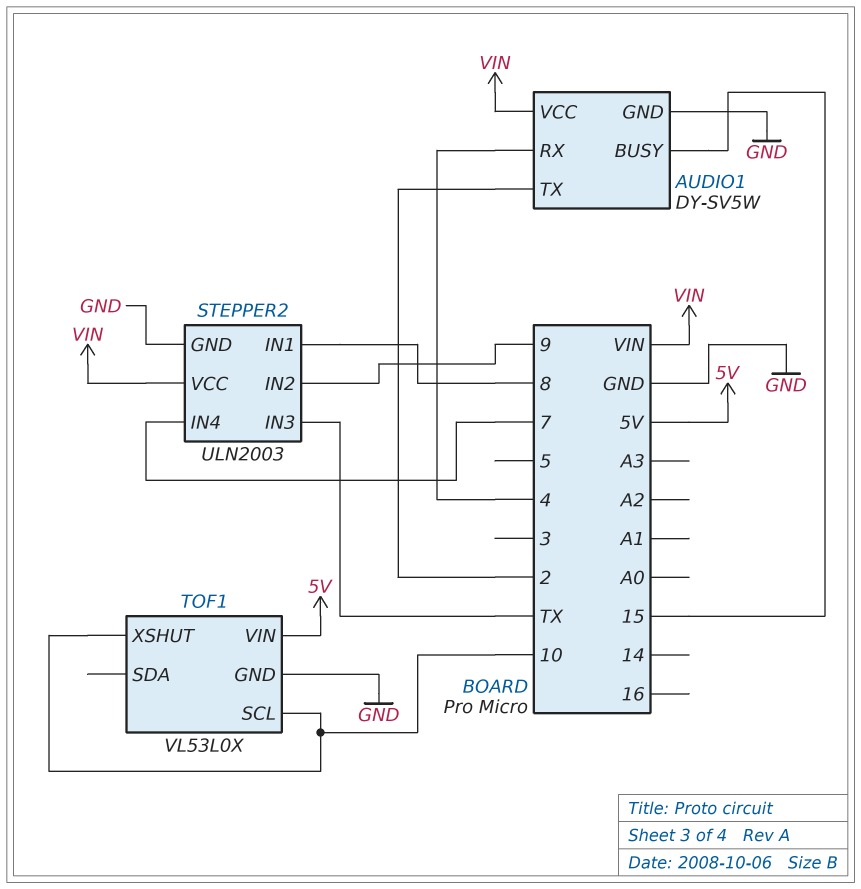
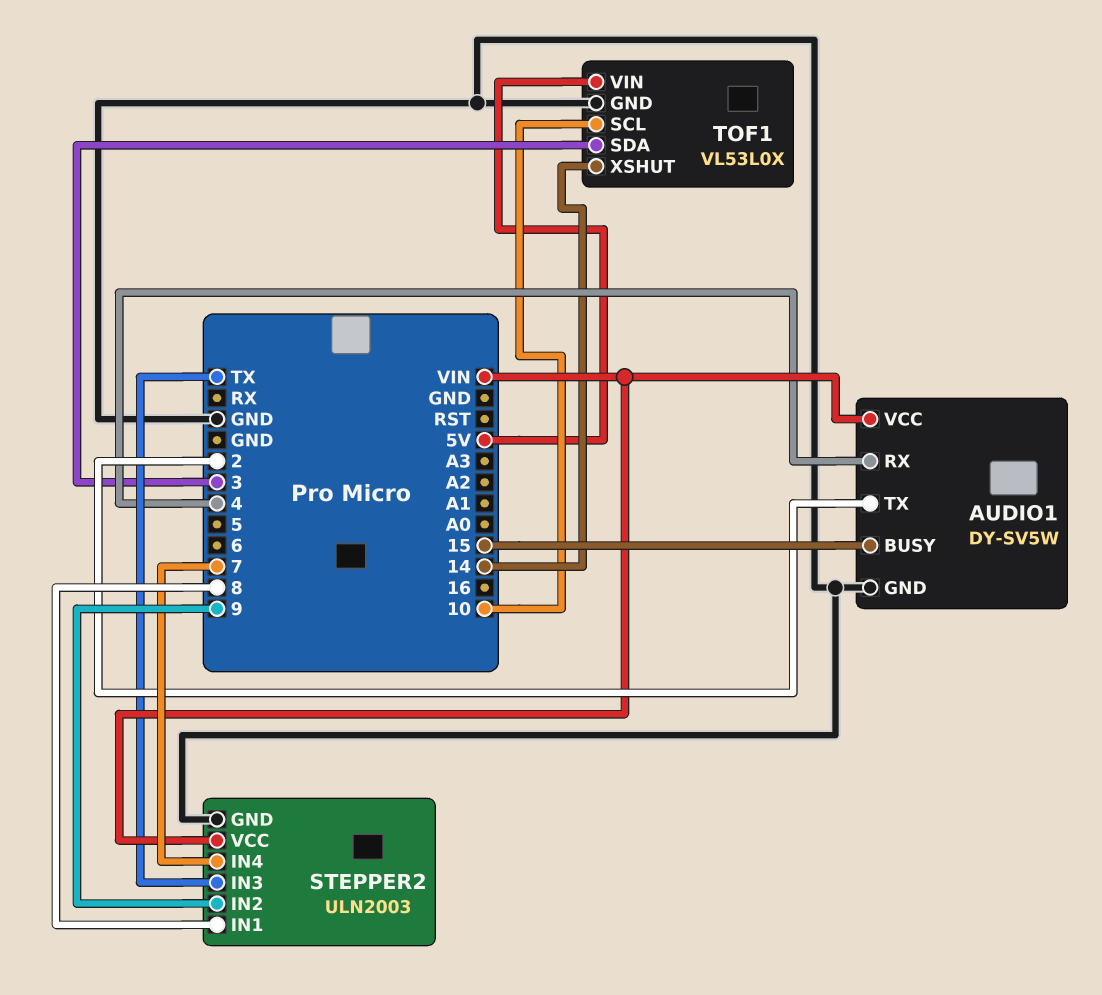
TOF1 pin SDA: none -> 3
TOF1 pin XSHUT: 10 -> 14

